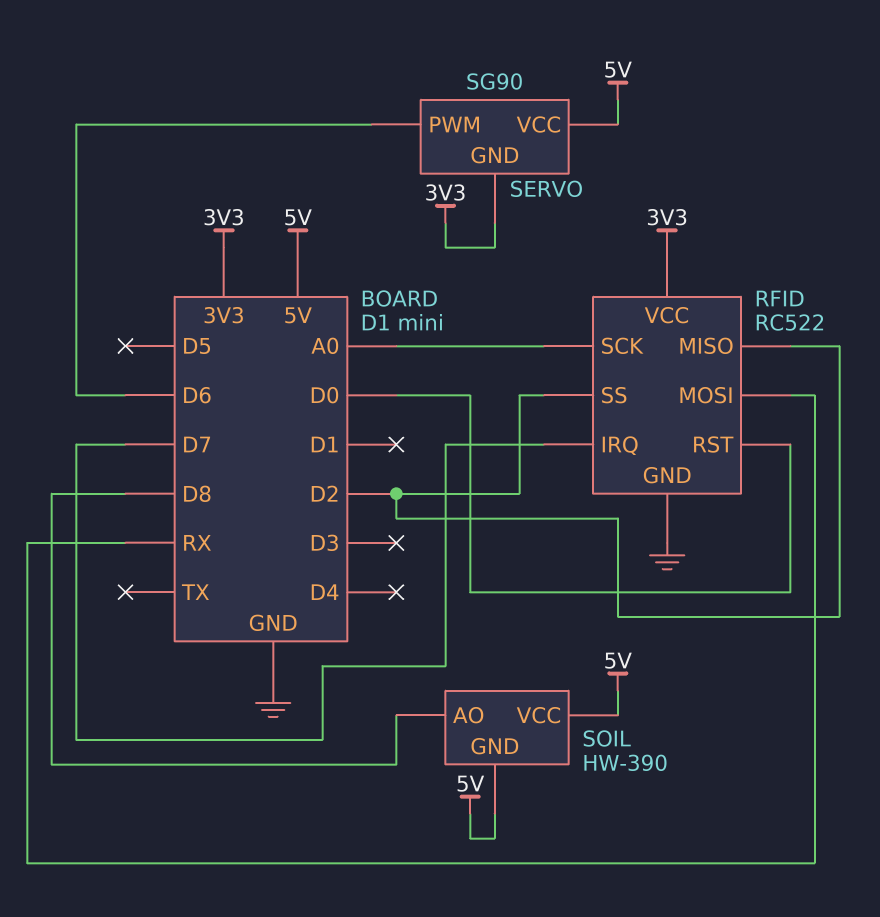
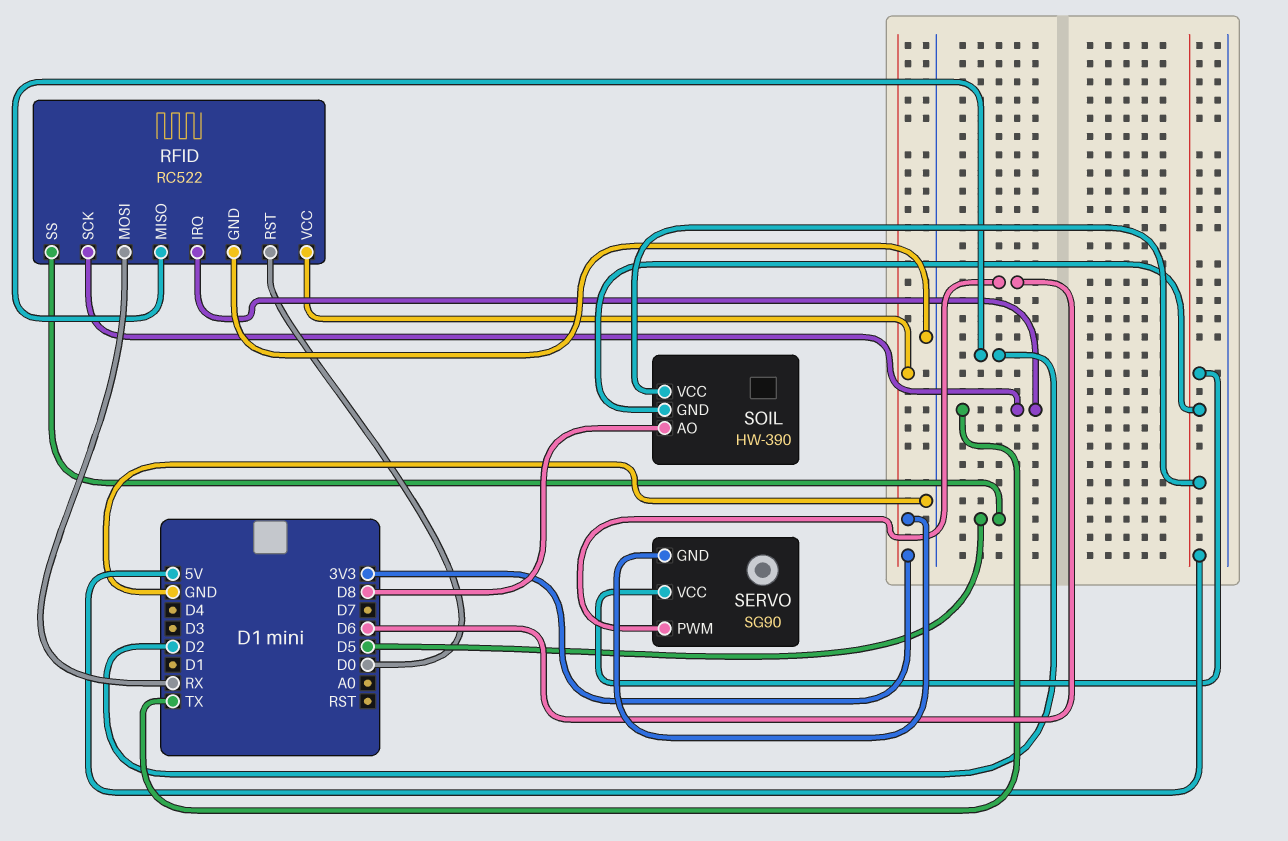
RFID pin IRQ: D7 -> TX
RFID pin SCK: A0 -> TX
RFID pin SS: D2 -> D5

